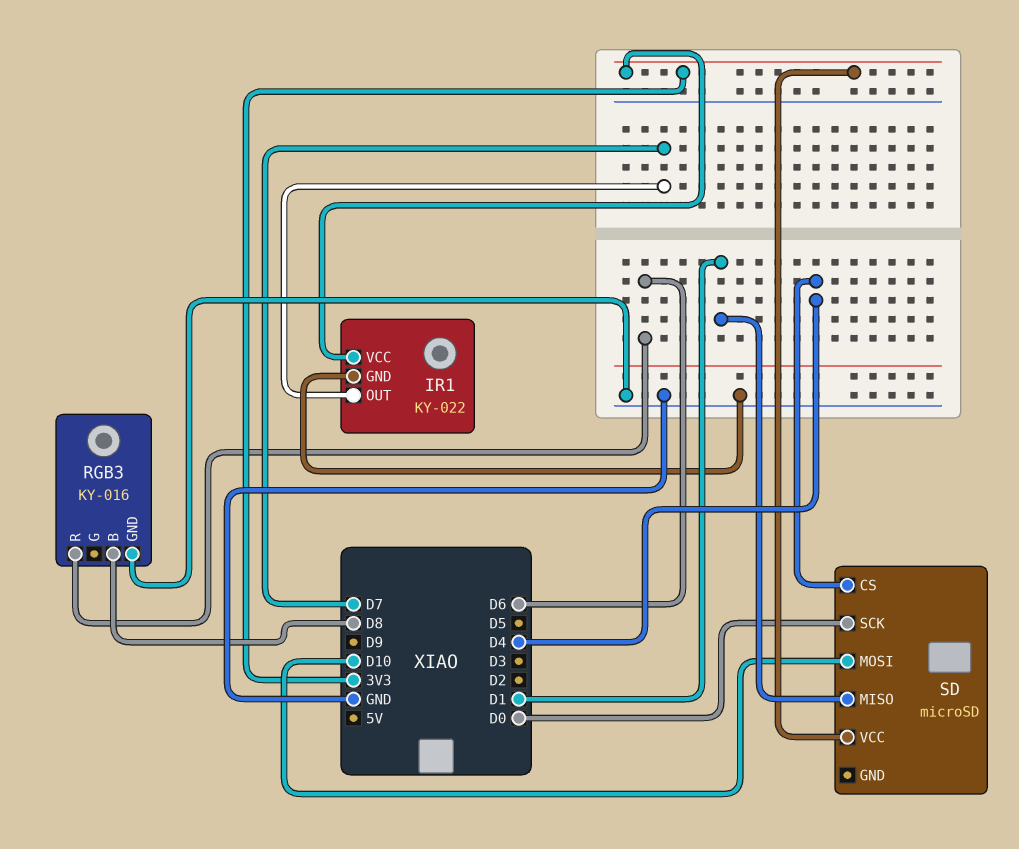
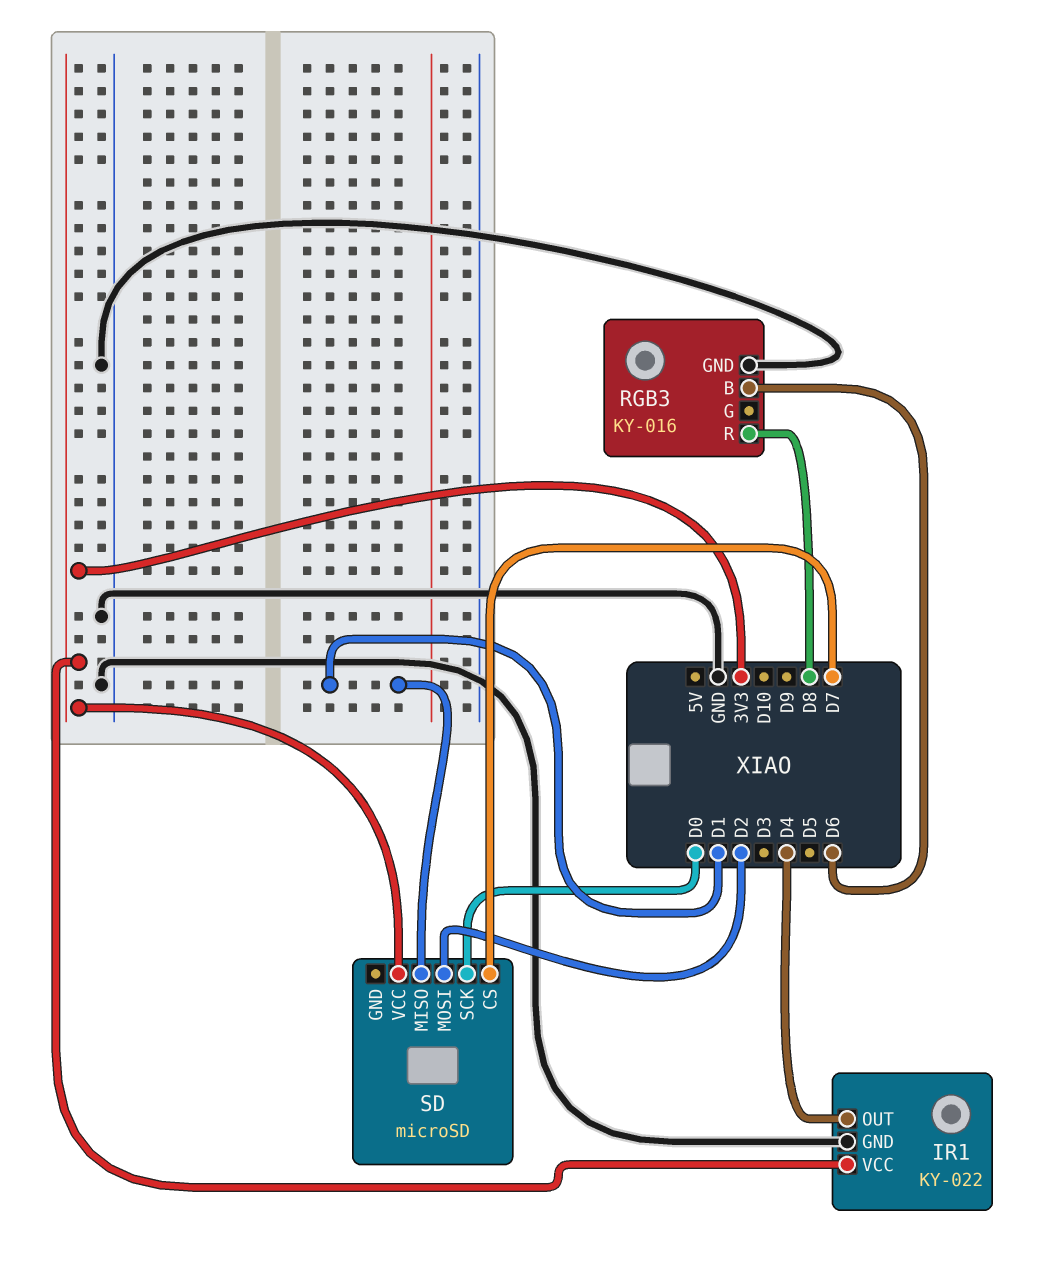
IR1 pin OUT: D7 -> D4
RGB3 pin B: D8 -> D6
RGB3 pin R: D6 -> D8
SD pin CS: D4 -> D7
SD pin MOSI: D10 -> D2

